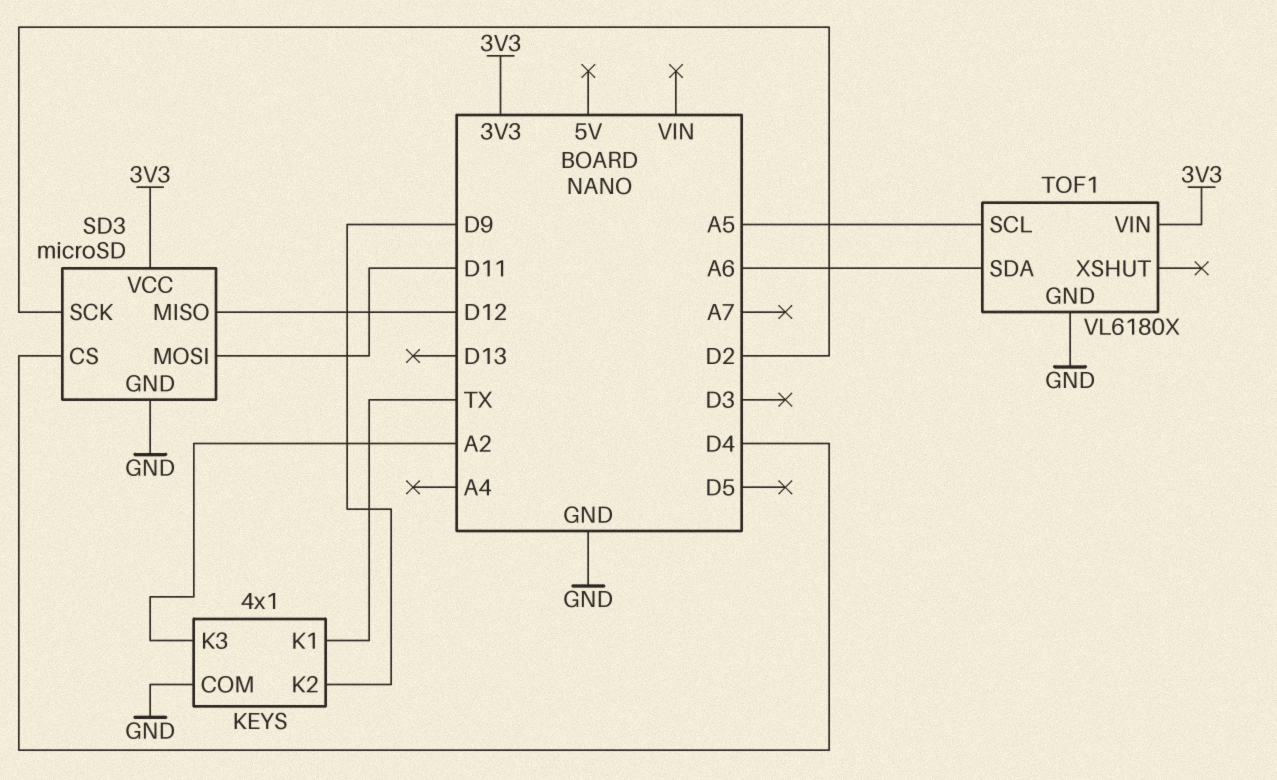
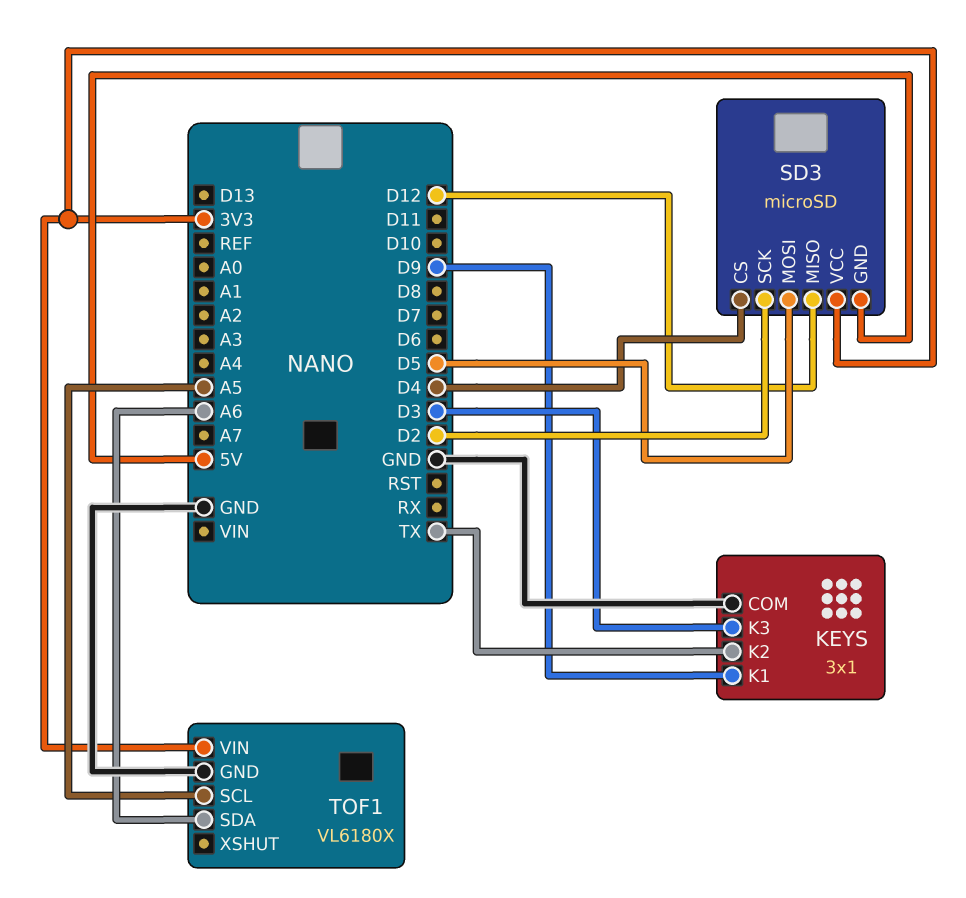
KEYS: 4x1 -> 3x1
KEYS pin K1: TX -> D9
KEYS pin K2: D9 -> TX
KEYS pin K3: A2 -> D3
SD3 pin GND: GND -> 5V
SD3 pin MOSI: D11 -> D5

